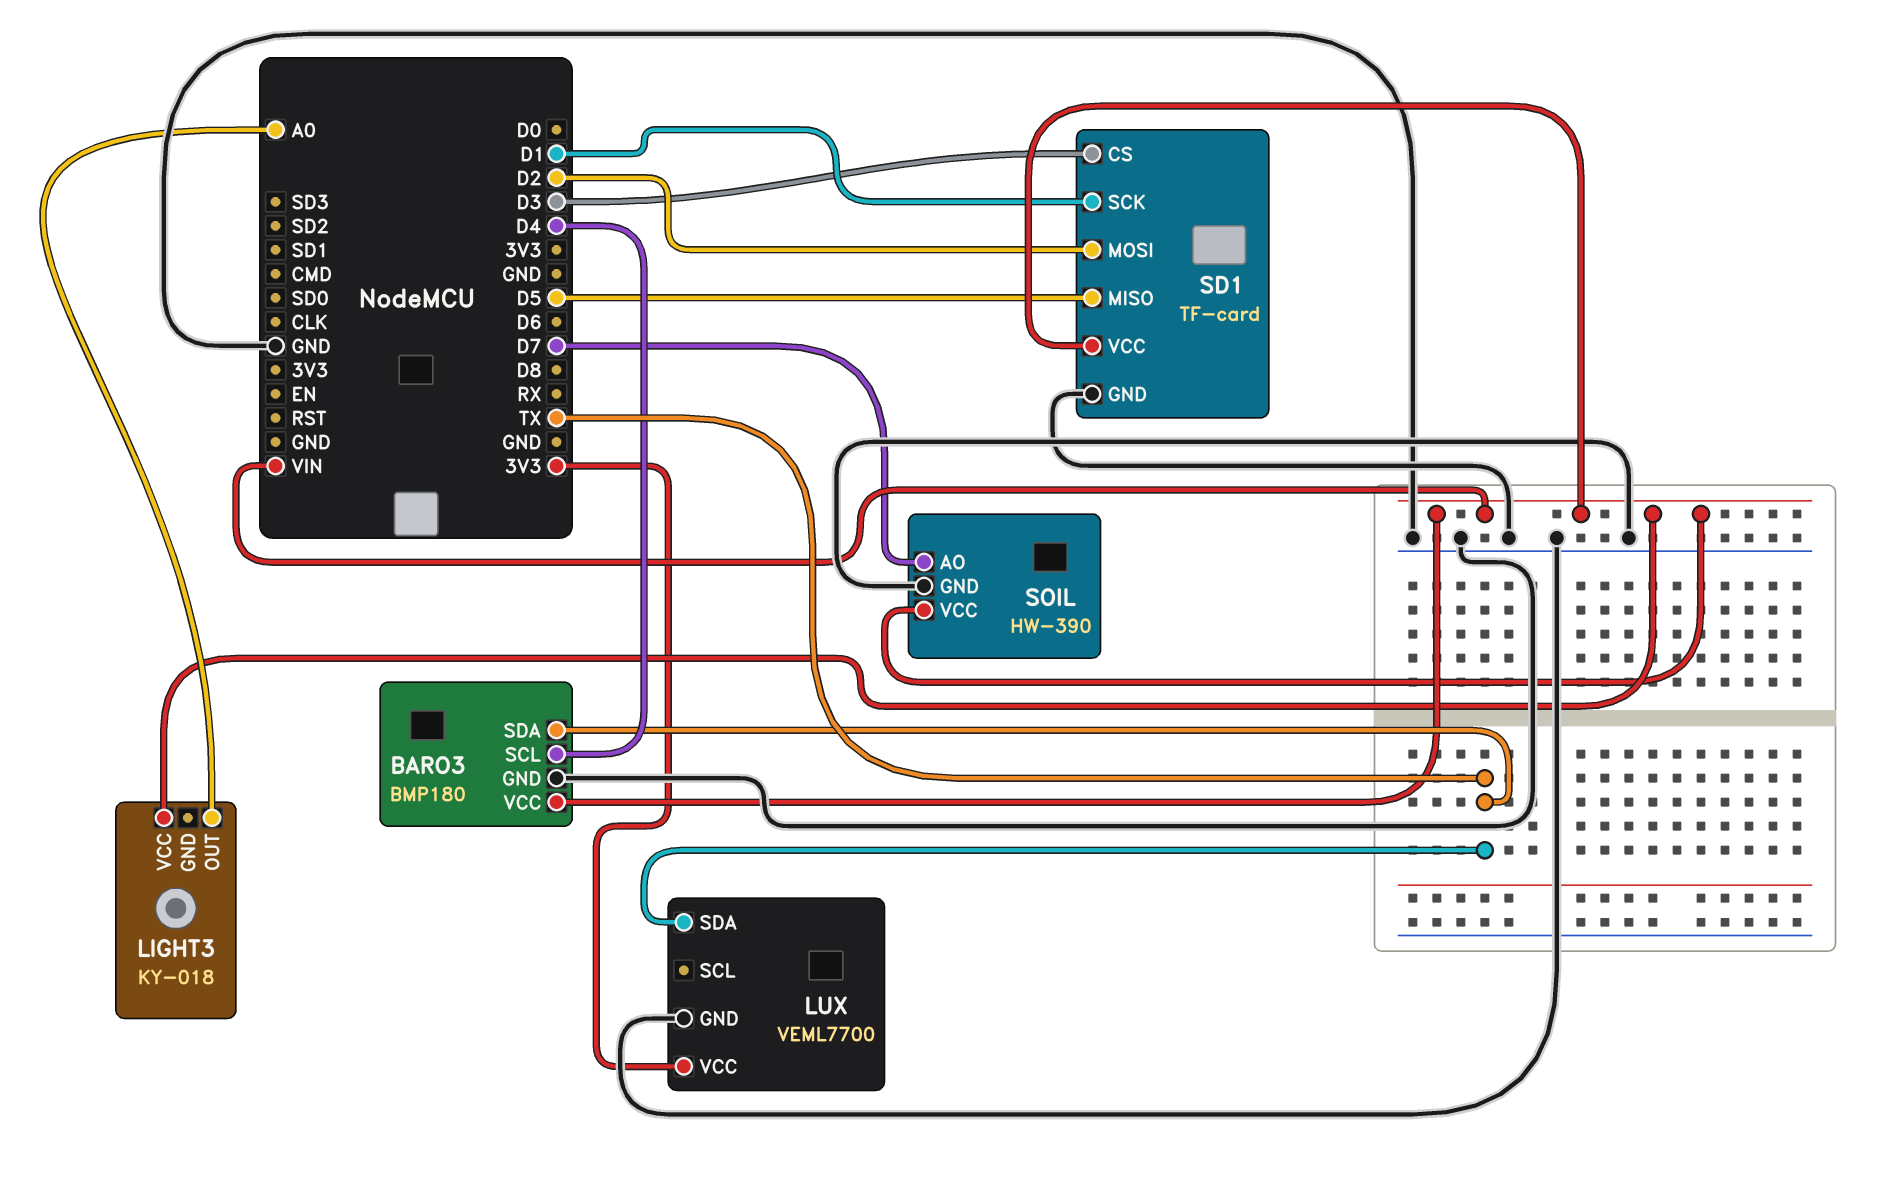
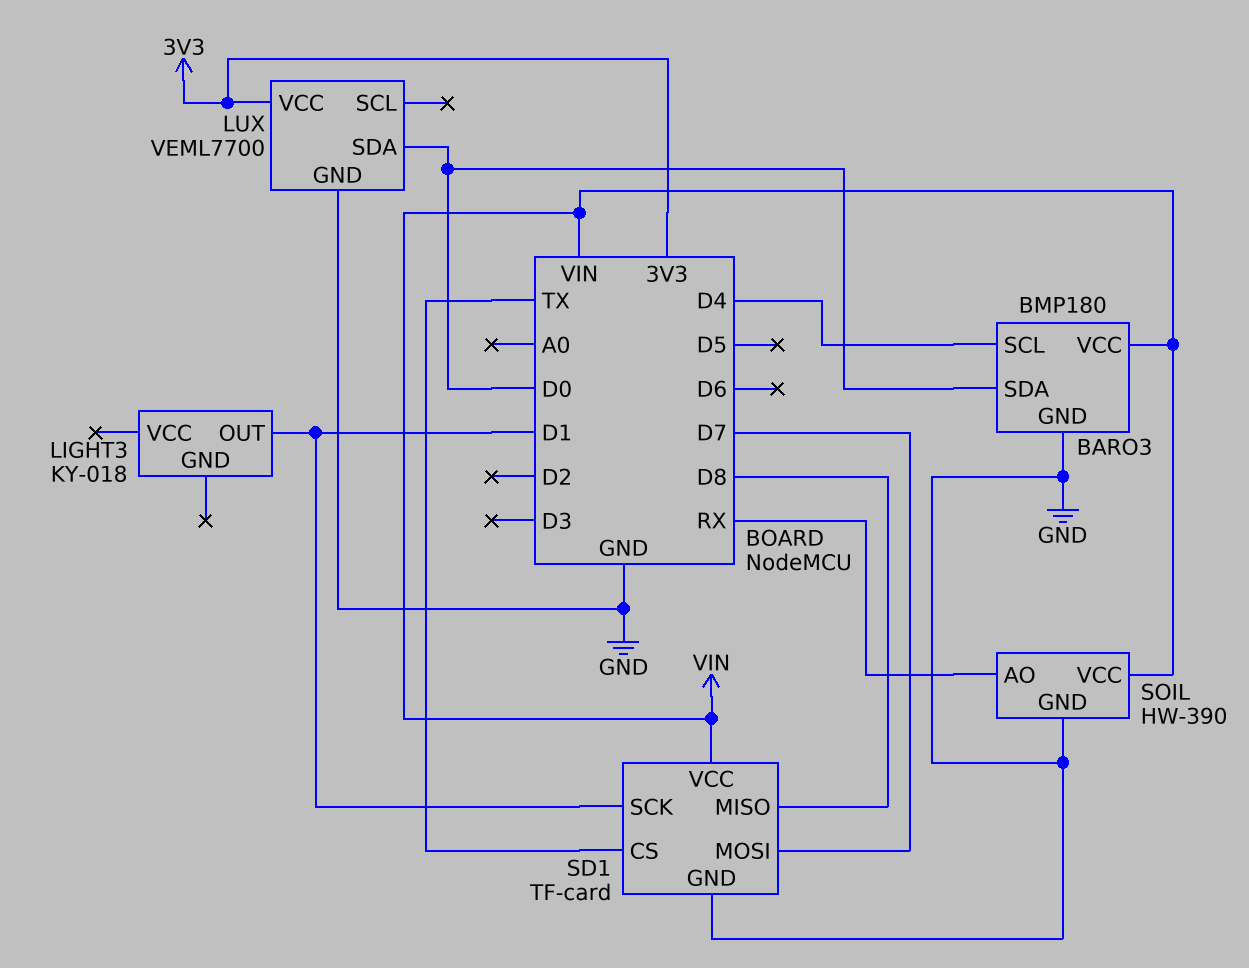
BARO3 pin SDA: TX -> D0
LIGHT3 pin OUT: A0 -> D1
LIGHT3 pin VCC: VIN -> none
LUX pin SDA: TX -> D0
SD1 pin CS: D3 -> TX
SD1 pin MISO: D5 -> D8
SD1 pin MOSI: D2 -> D7
SOIL pin AO: D7 -> RX

